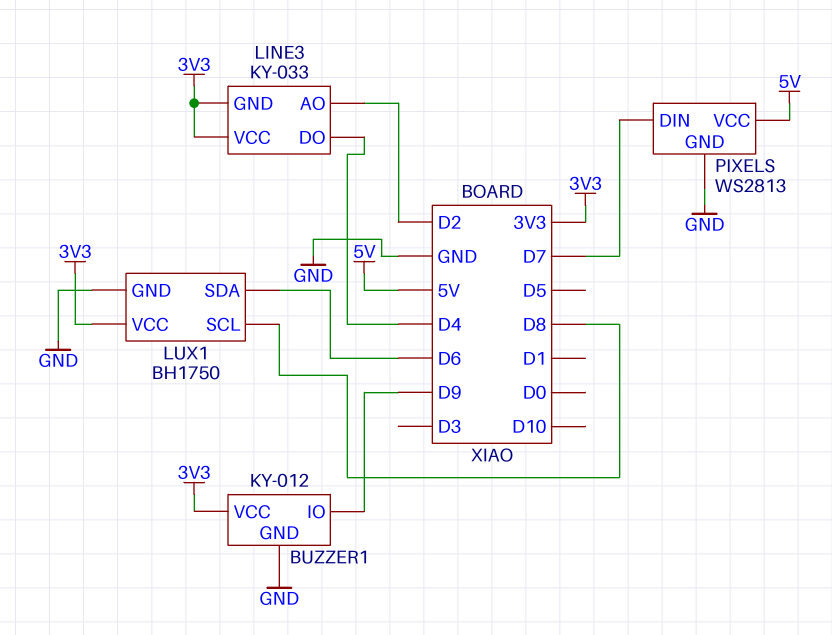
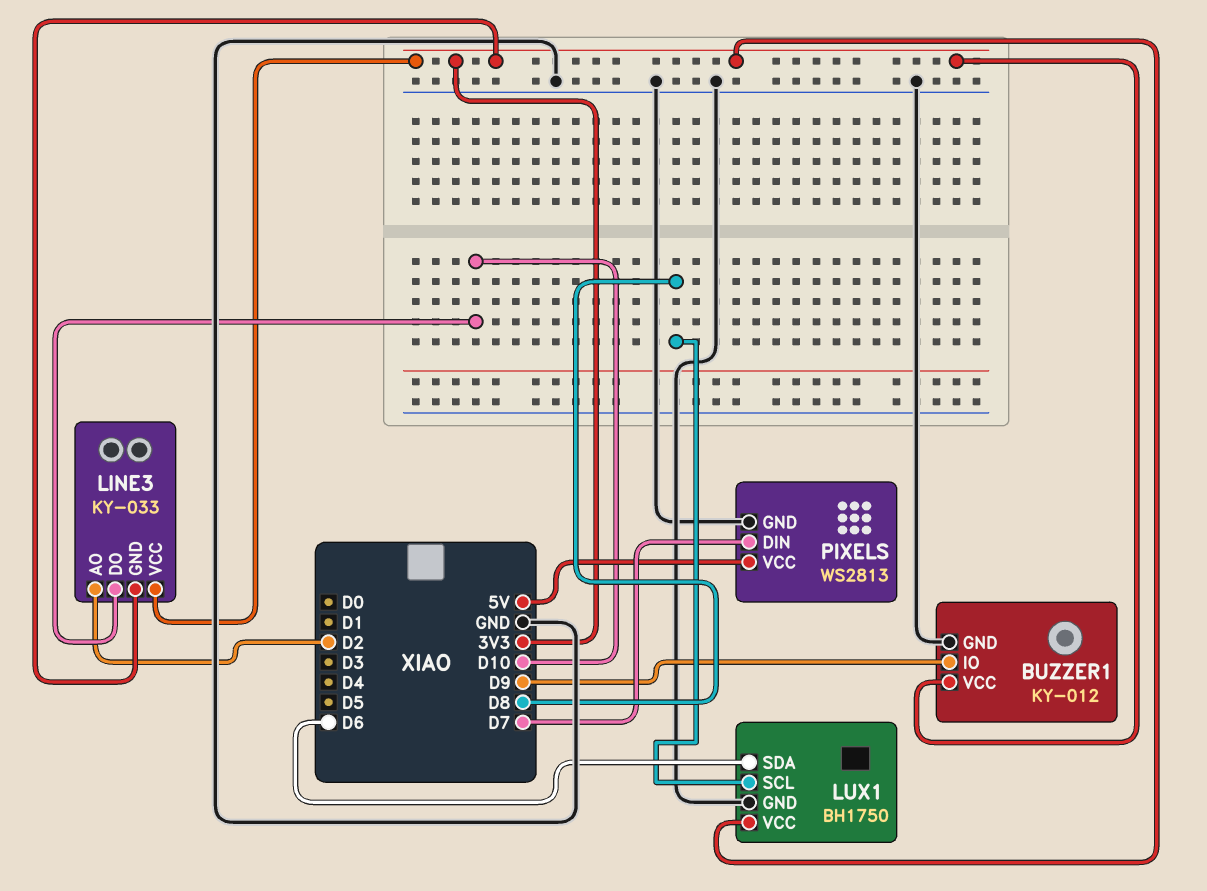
LINE3 pin DO: D4 -> D10

